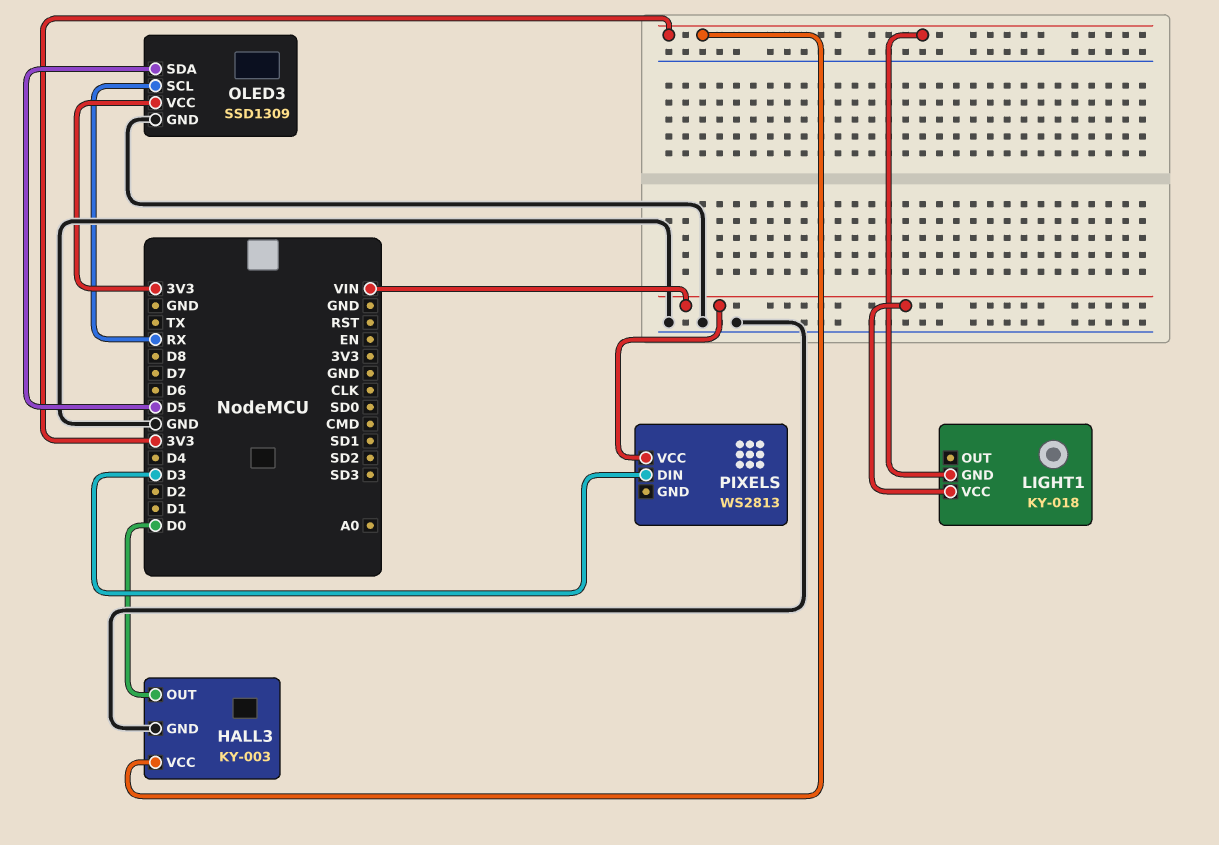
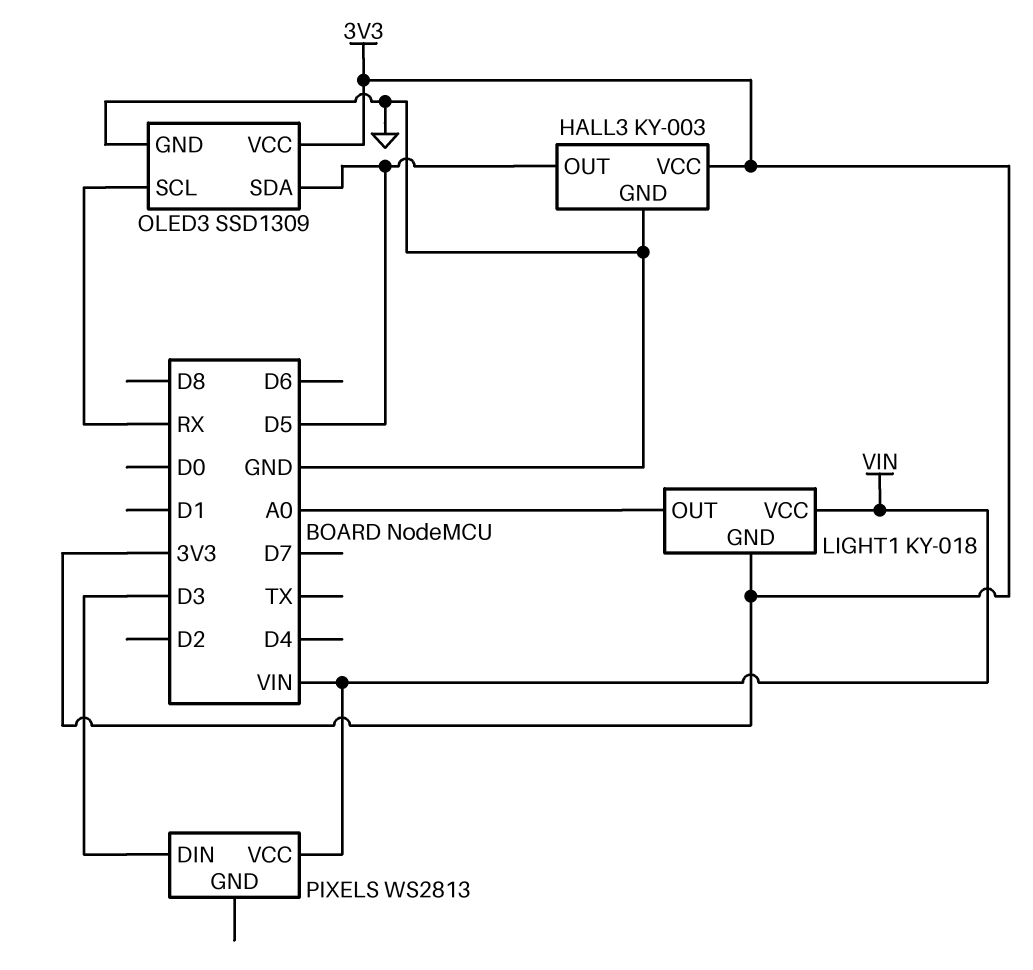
HALL3 pin OUT: D0 -> D5
LIGHT1 pin OUT: none -> A0

